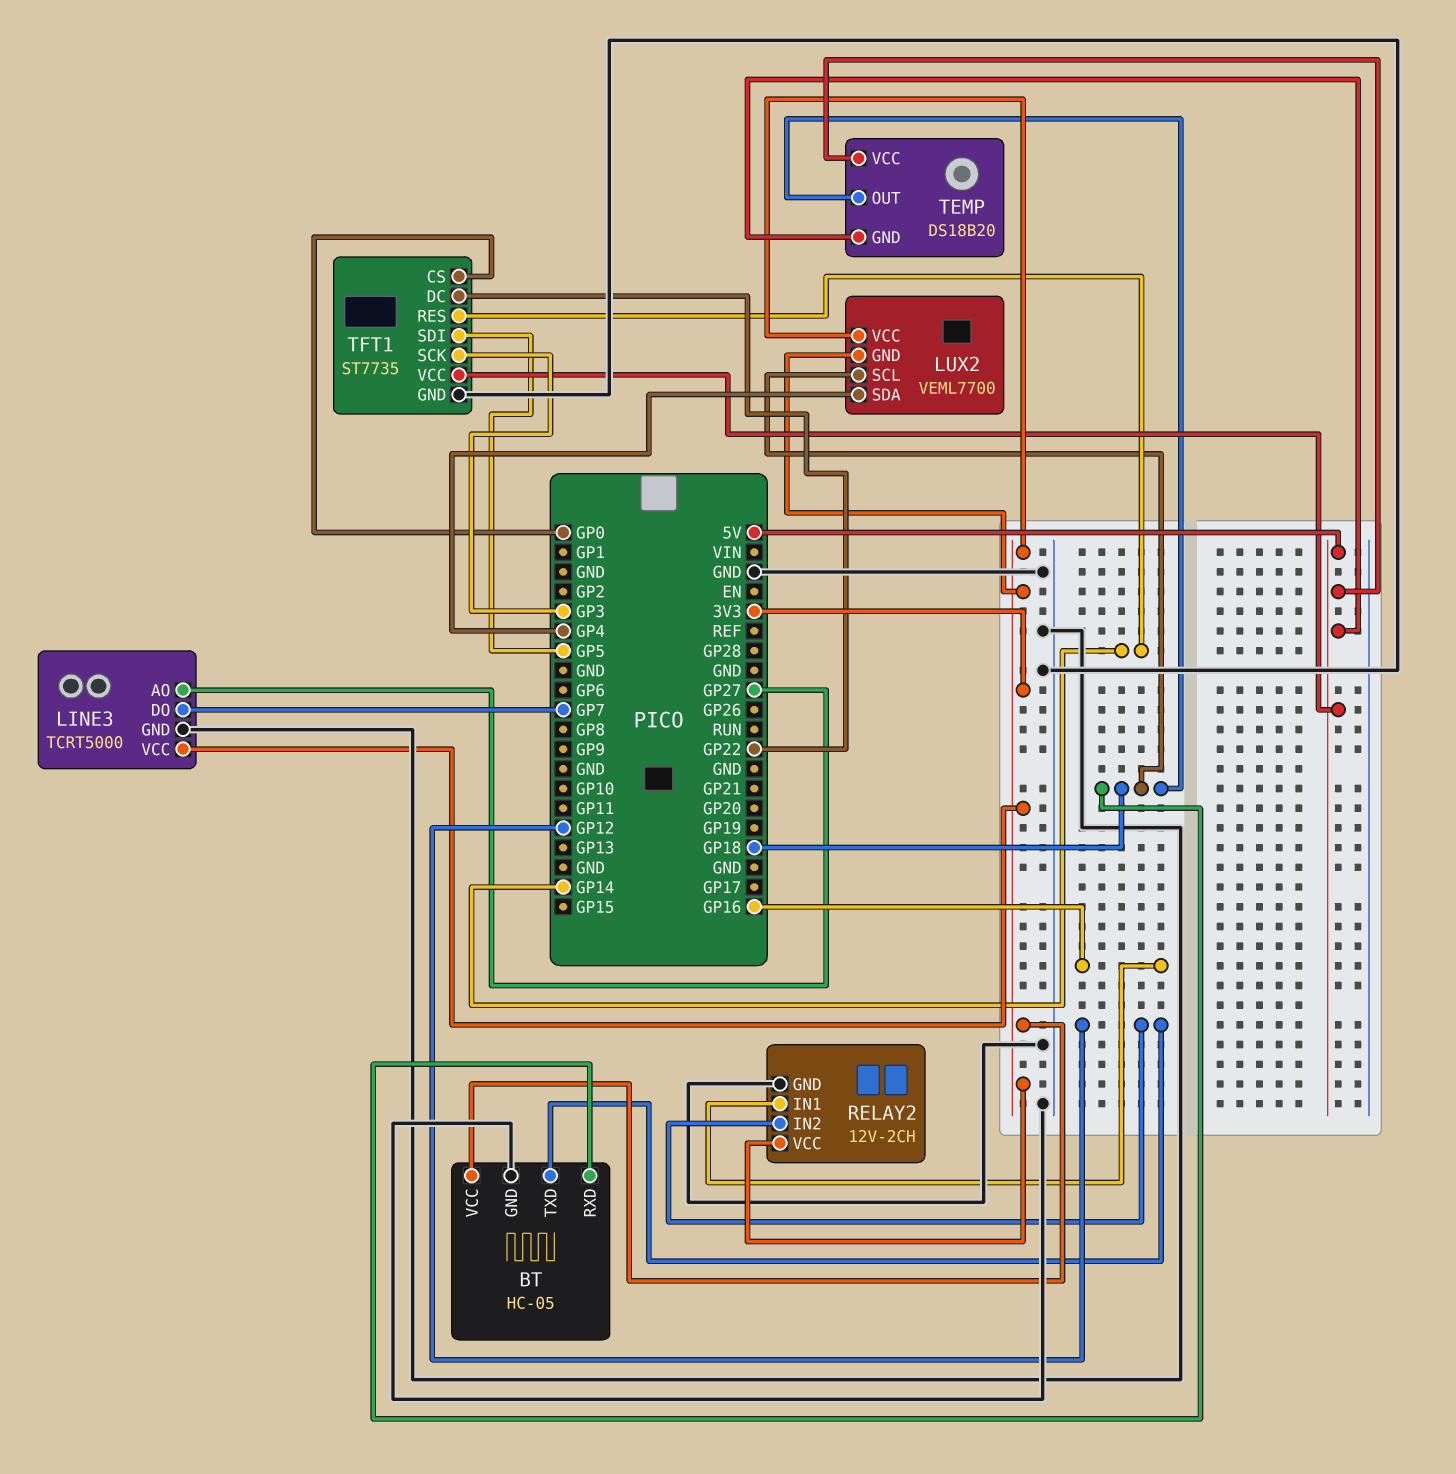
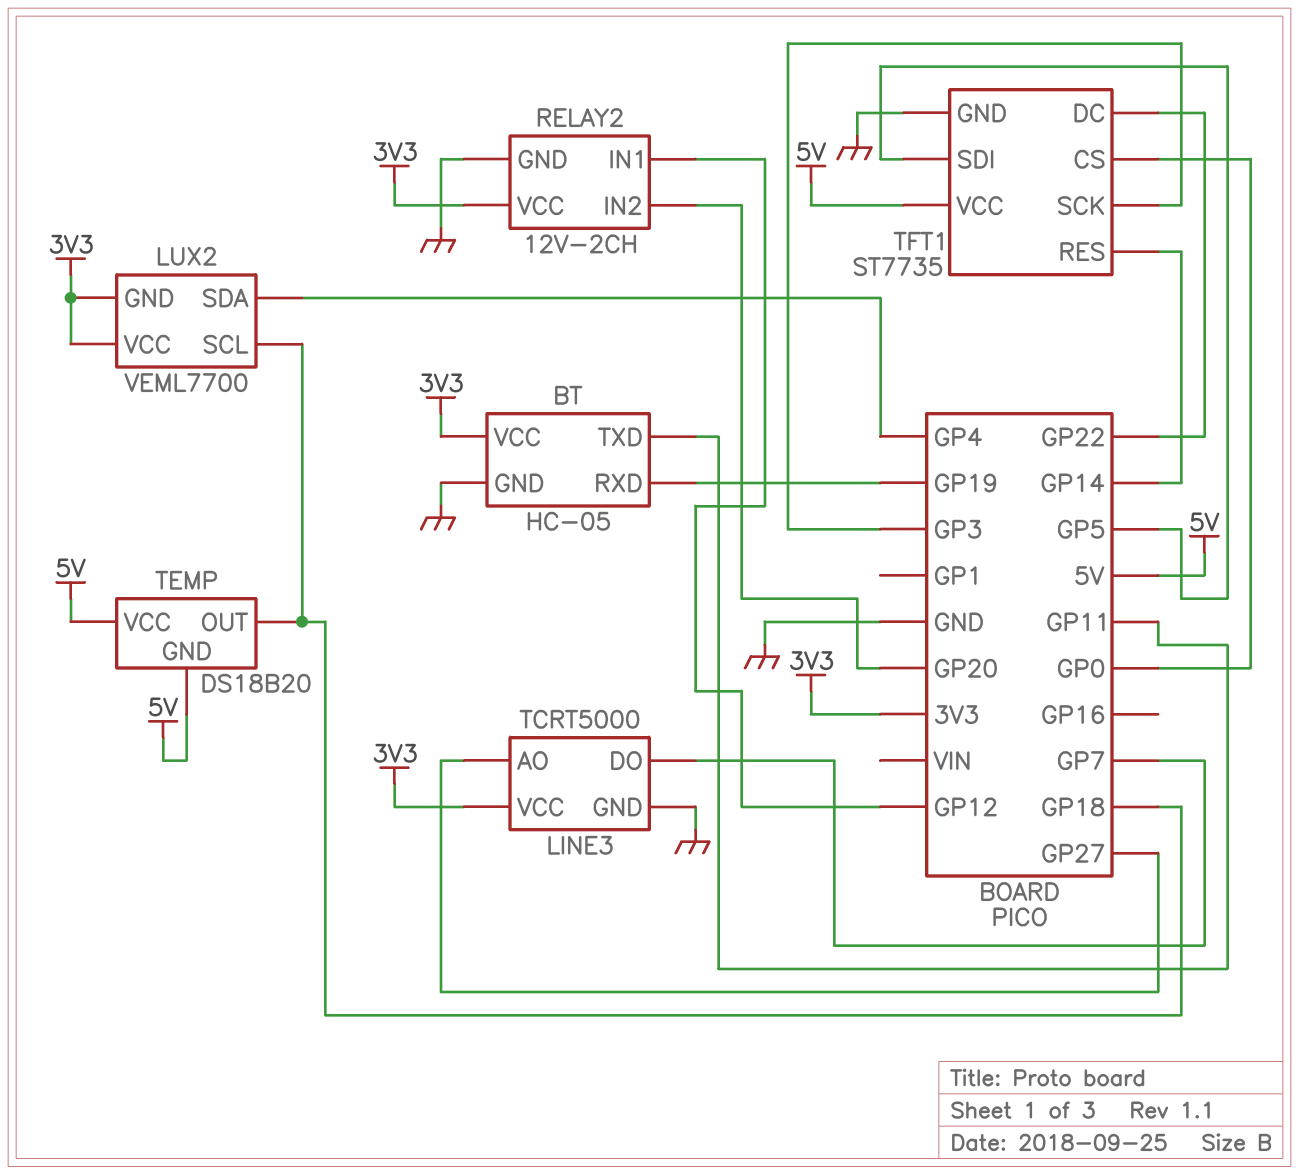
BT pin RXD: GP18 -> GP19
BT pin TXD: GP12 -> GP11
RELAY2 pin IN1: GP16 -> GP12
RELAY2 pin IN2: GP12 -> GP20

